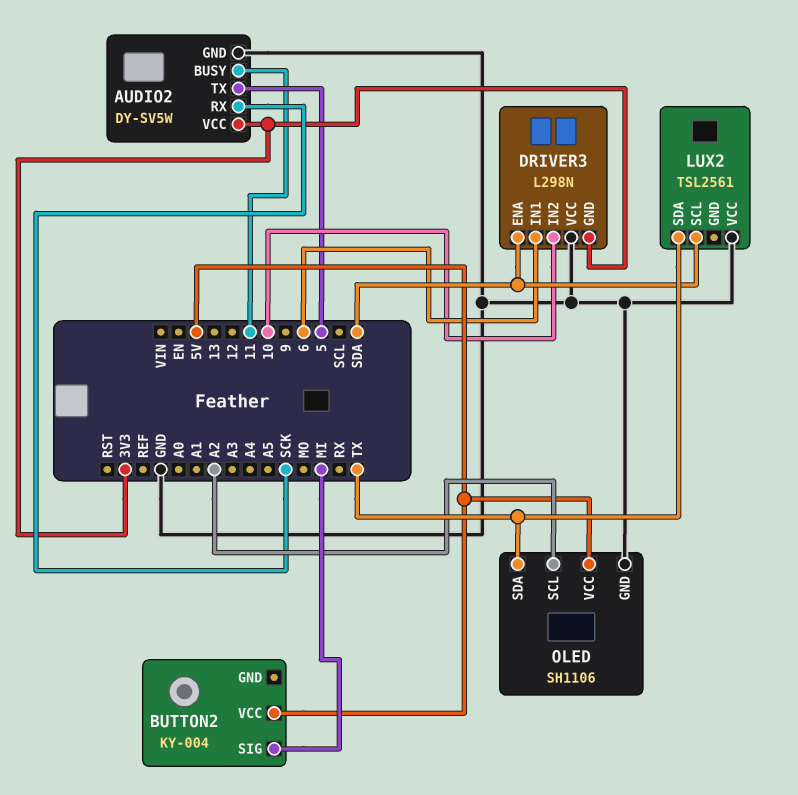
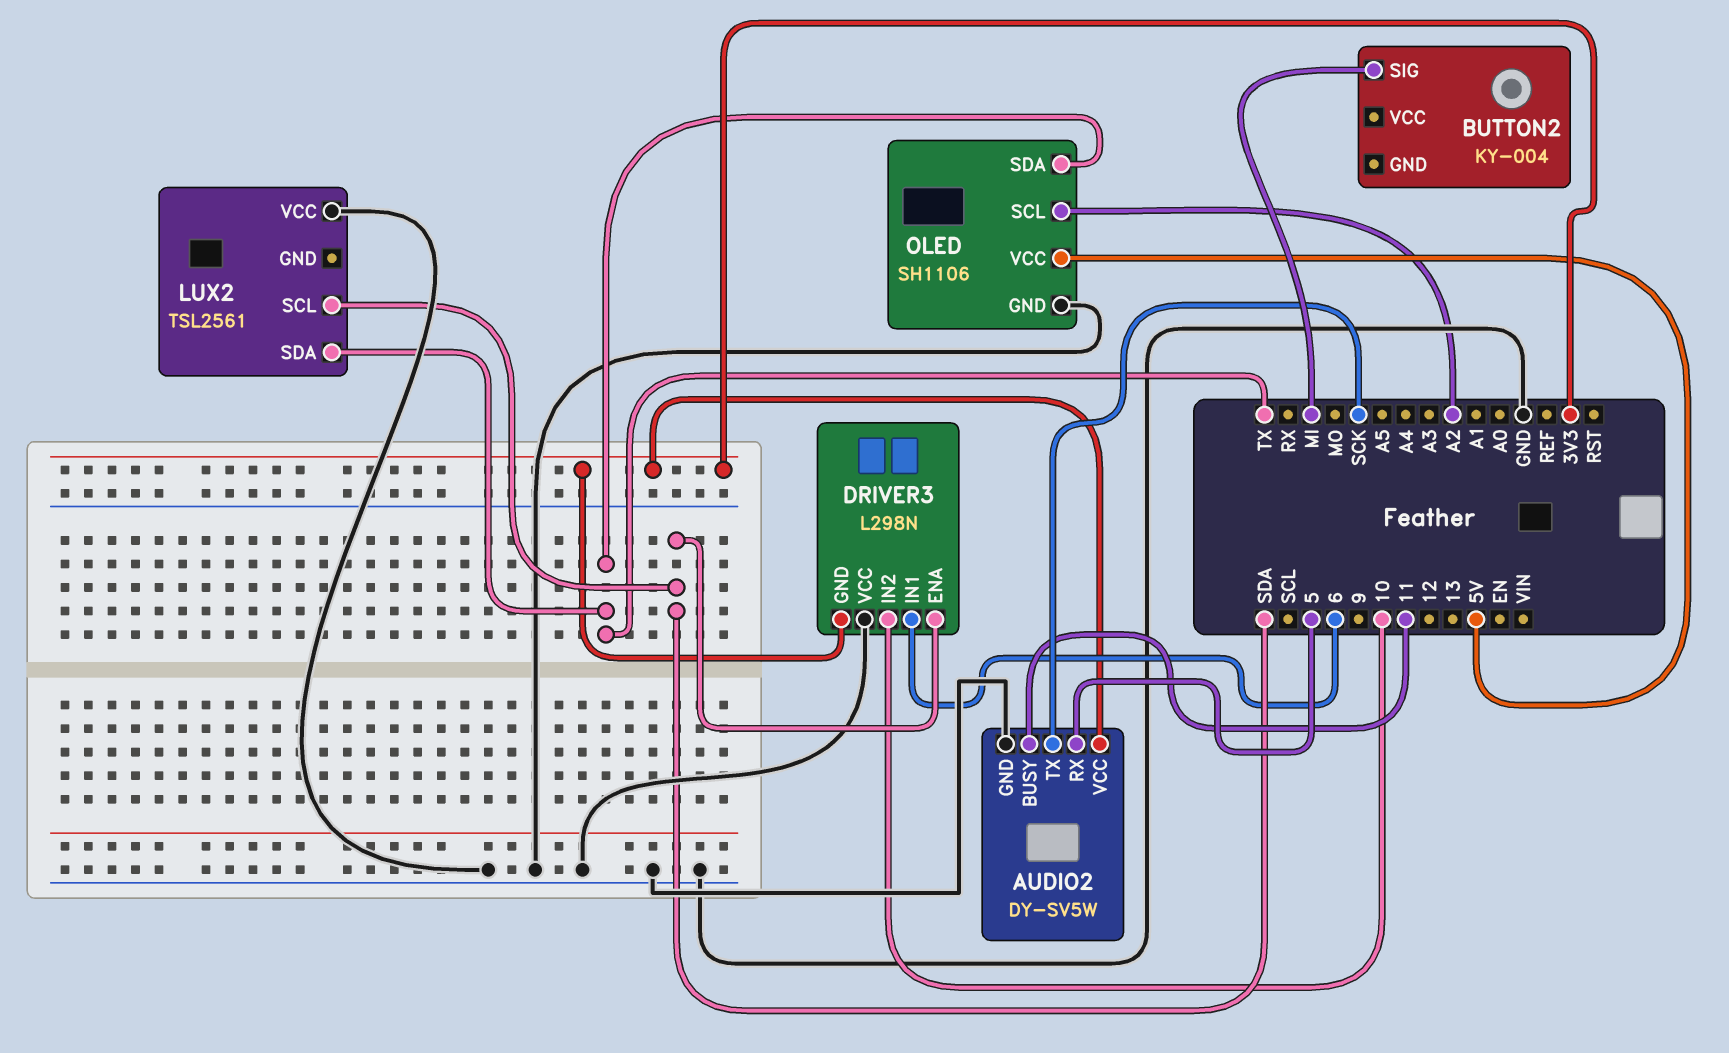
AUDIO2 pin RX: SCK -> 5
AUDIO2 pin TX: 5 -> SCK
BUTTON2 pin VCC: 5V -> none

